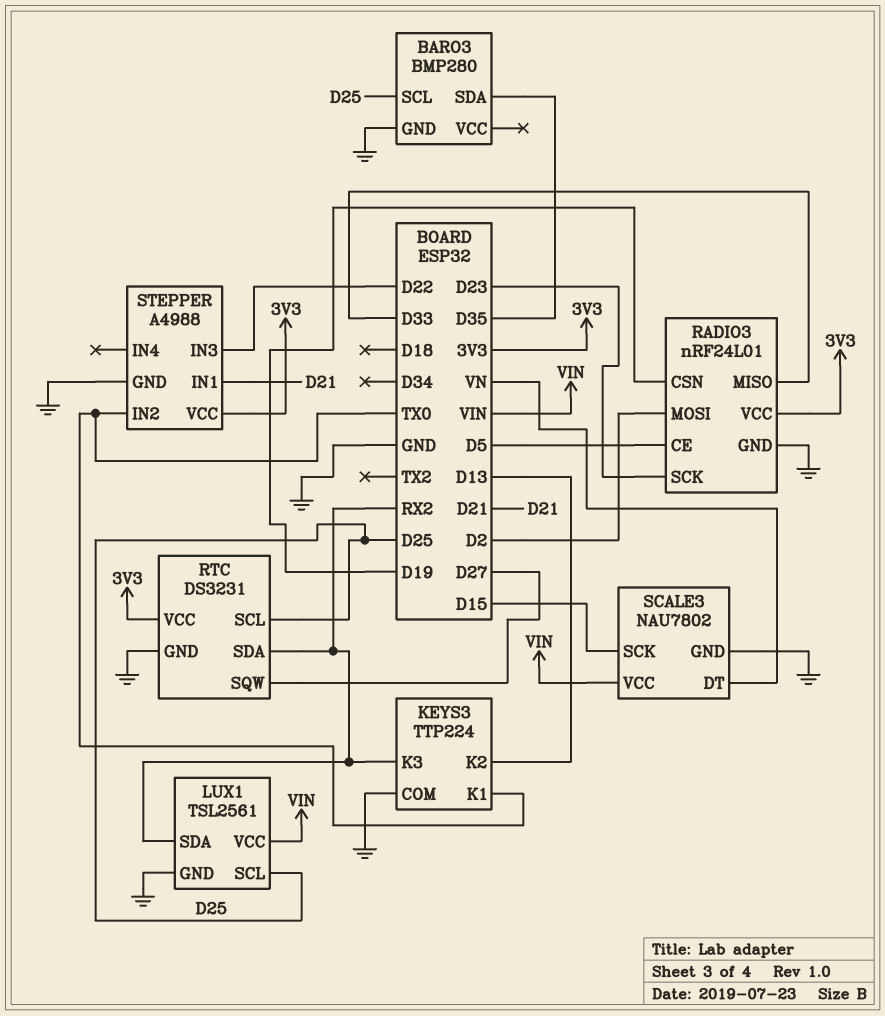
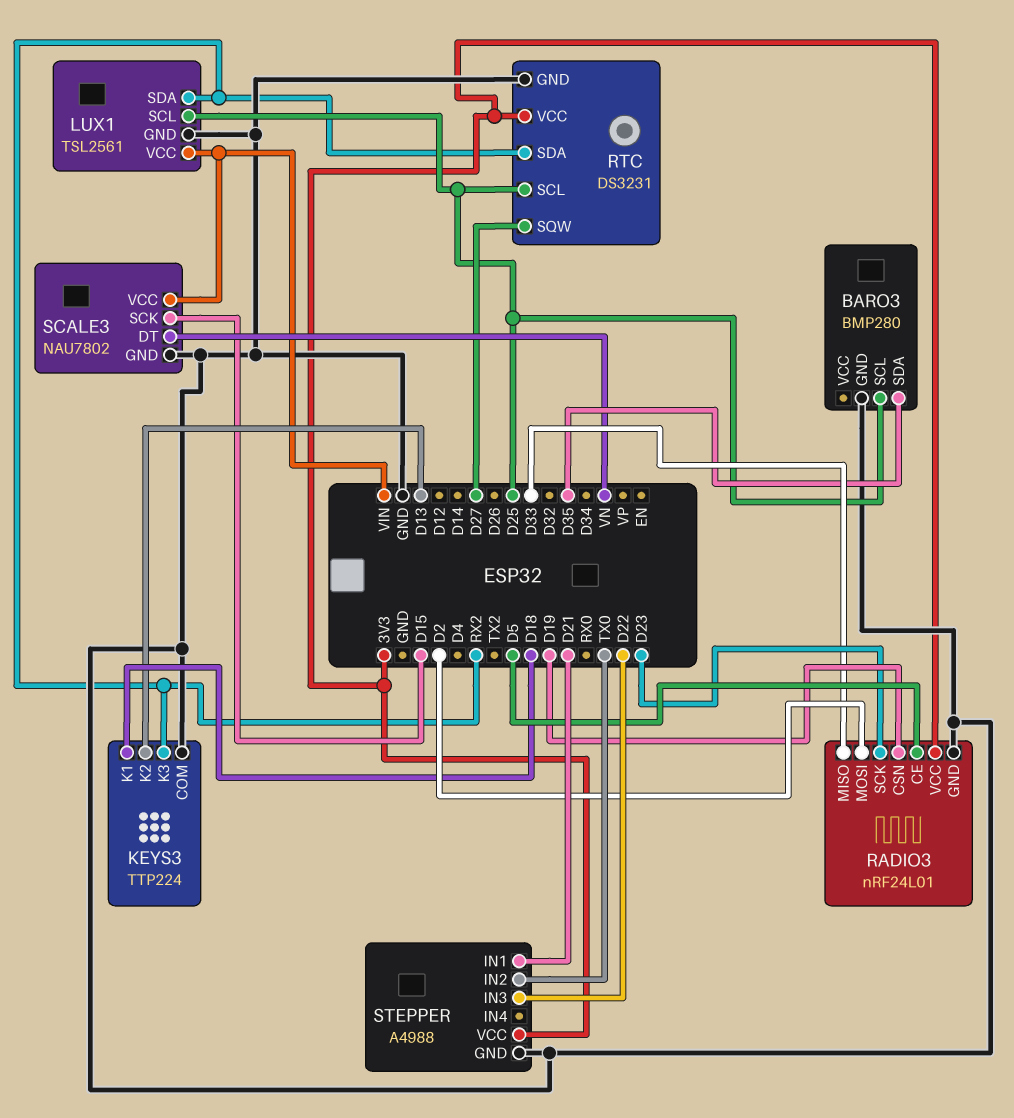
KEYS3 pin K1: TX0 -> D18

